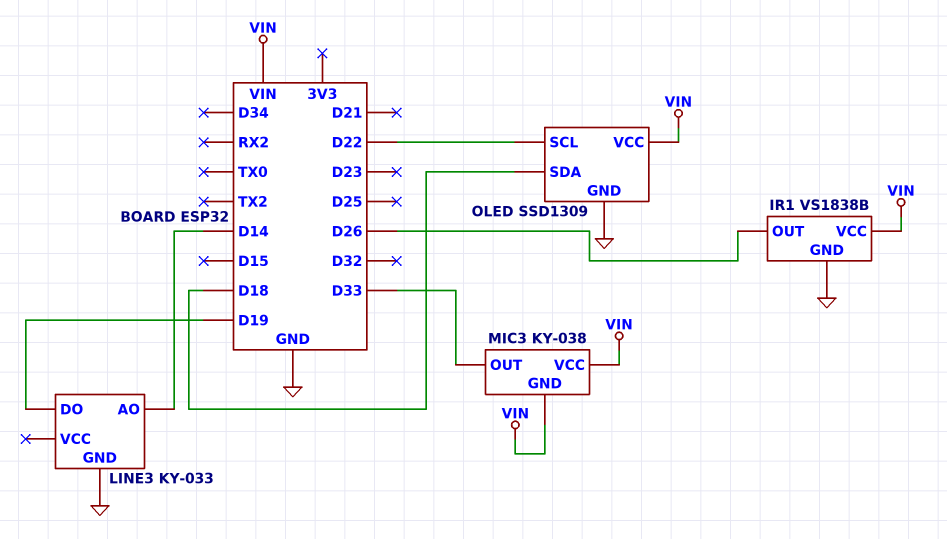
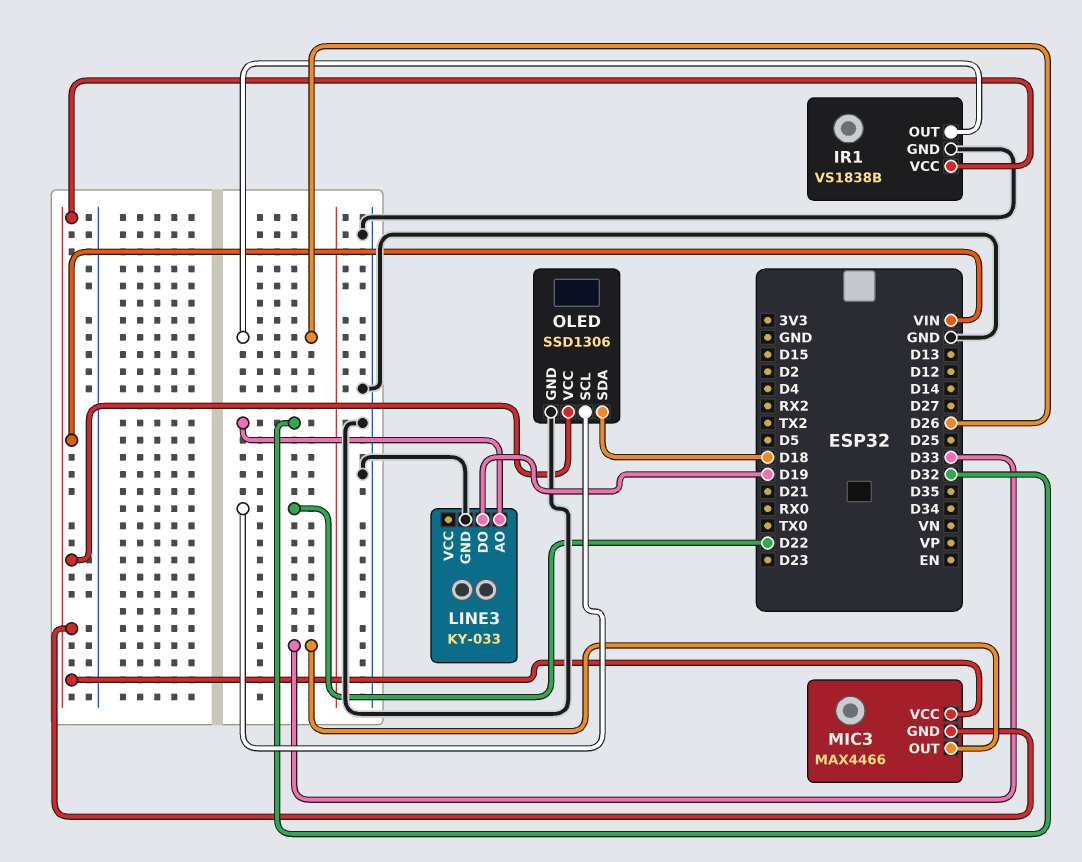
LINE3 pin AO: D14 -> D32
MIC3: KY-038 -> MAX4466
OLED: SSD1309 -> SSD1306

